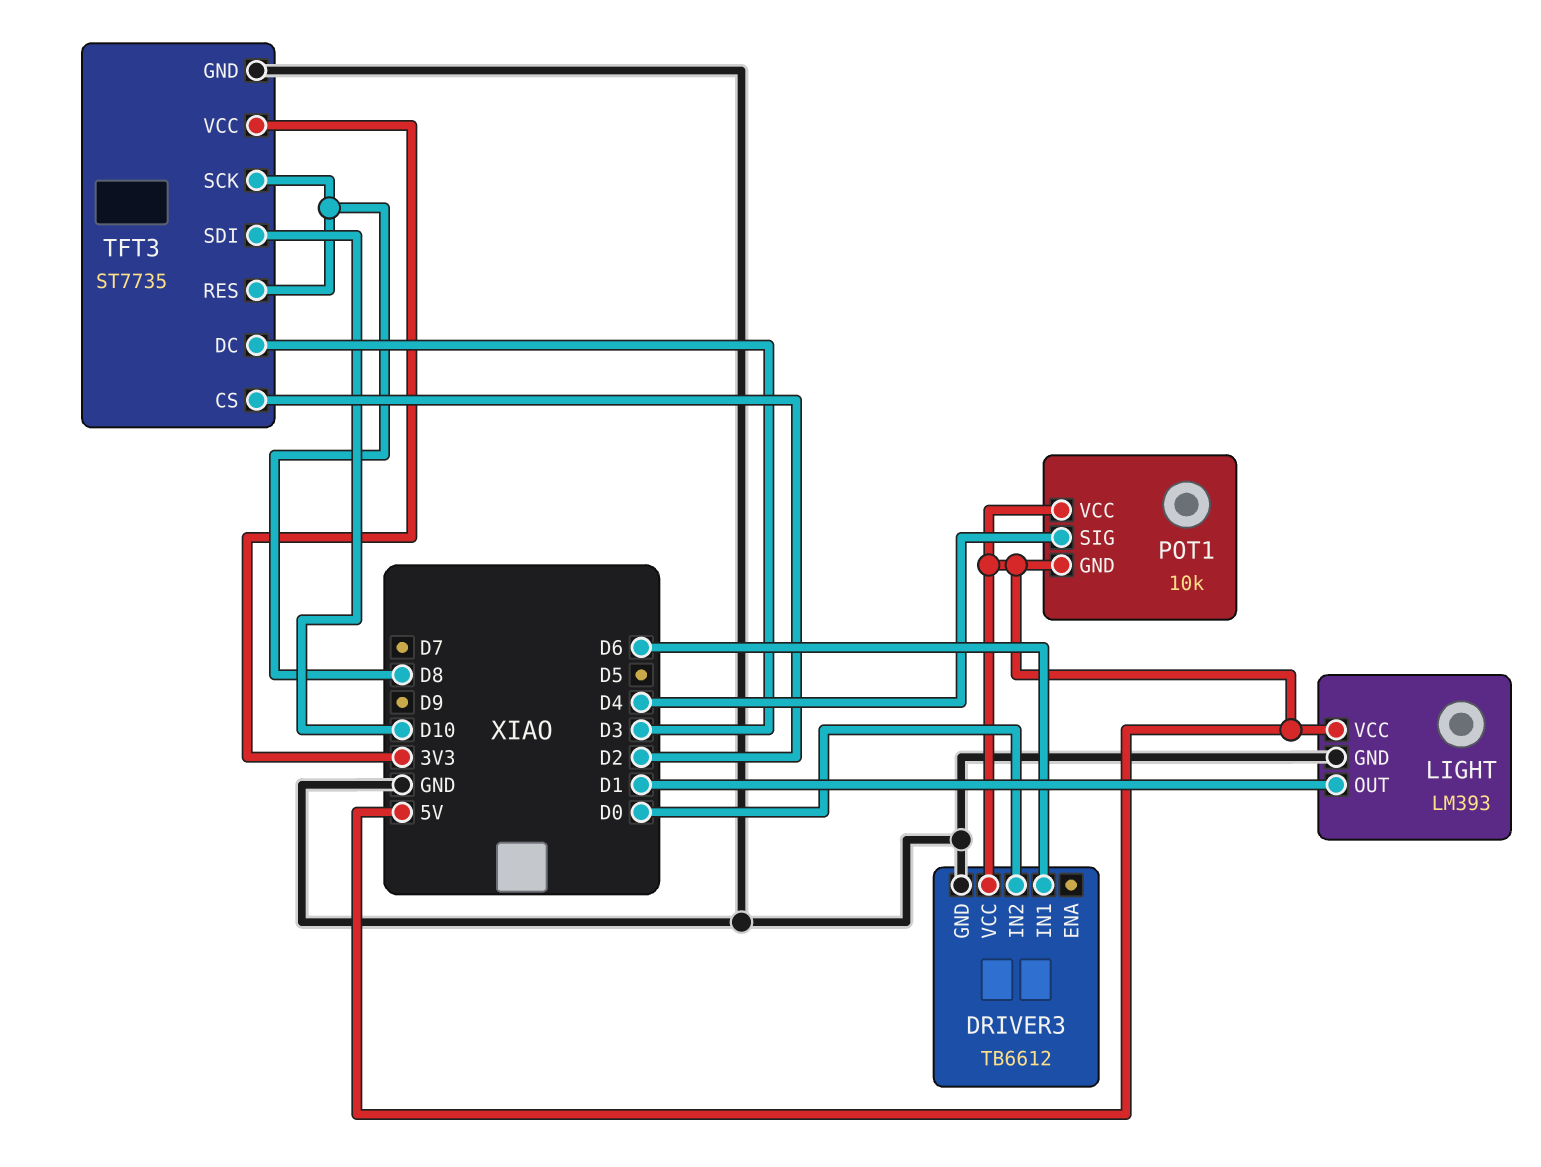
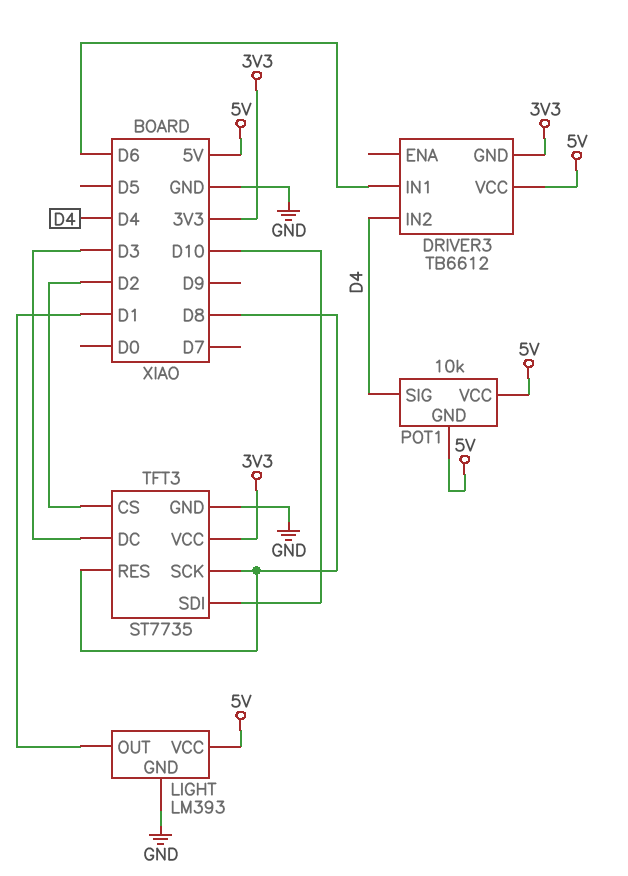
DRIVER3 pin GND: GND -> 3V3
DRIVER3 pin IN2: D0 -> D4

